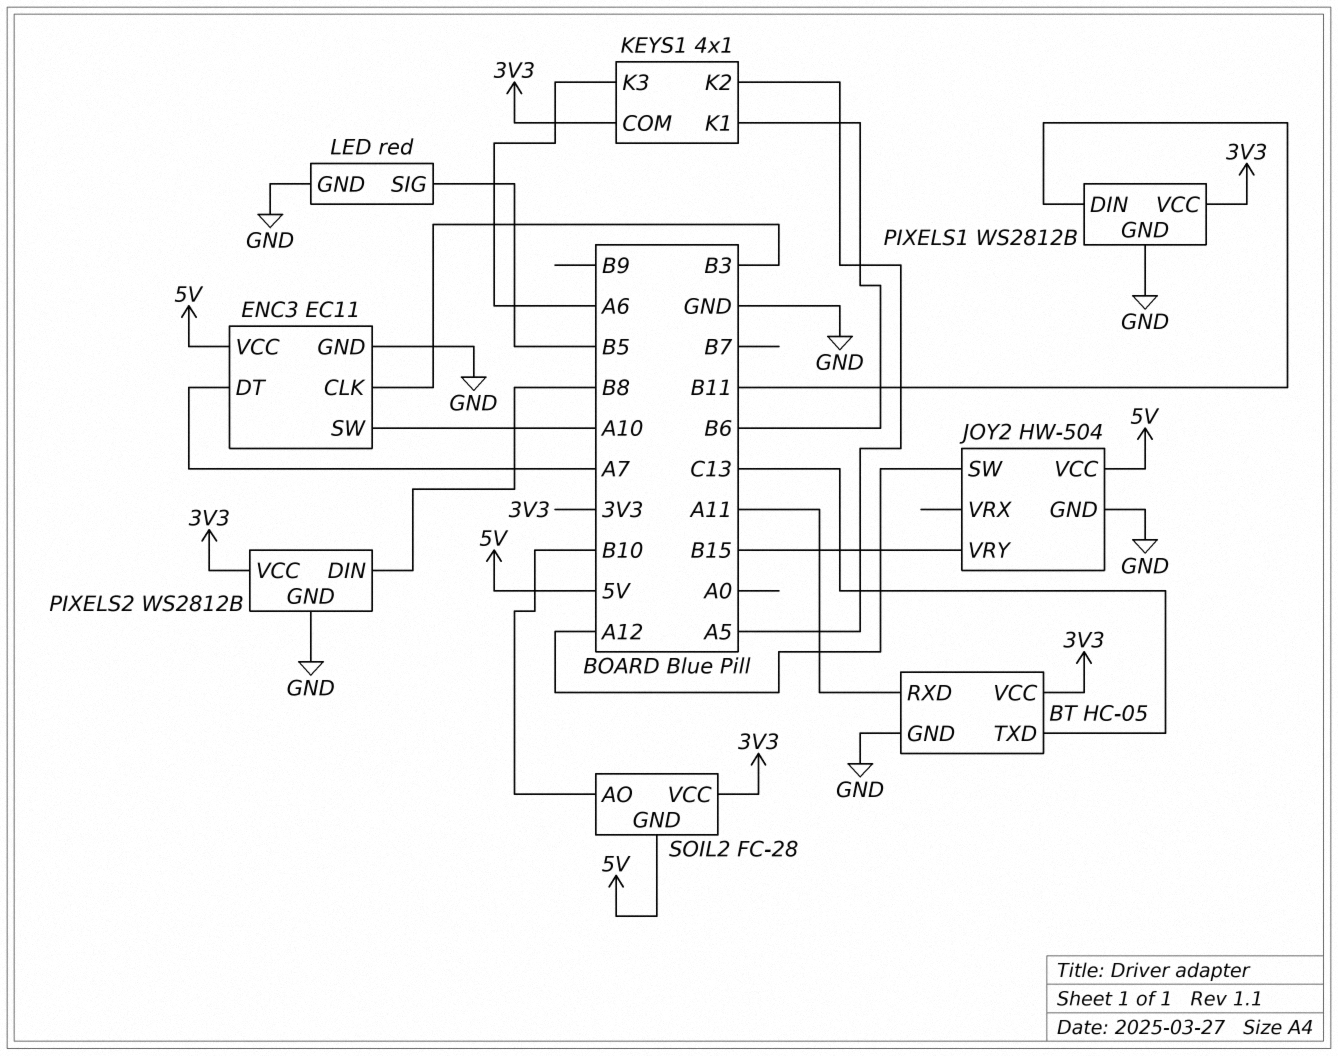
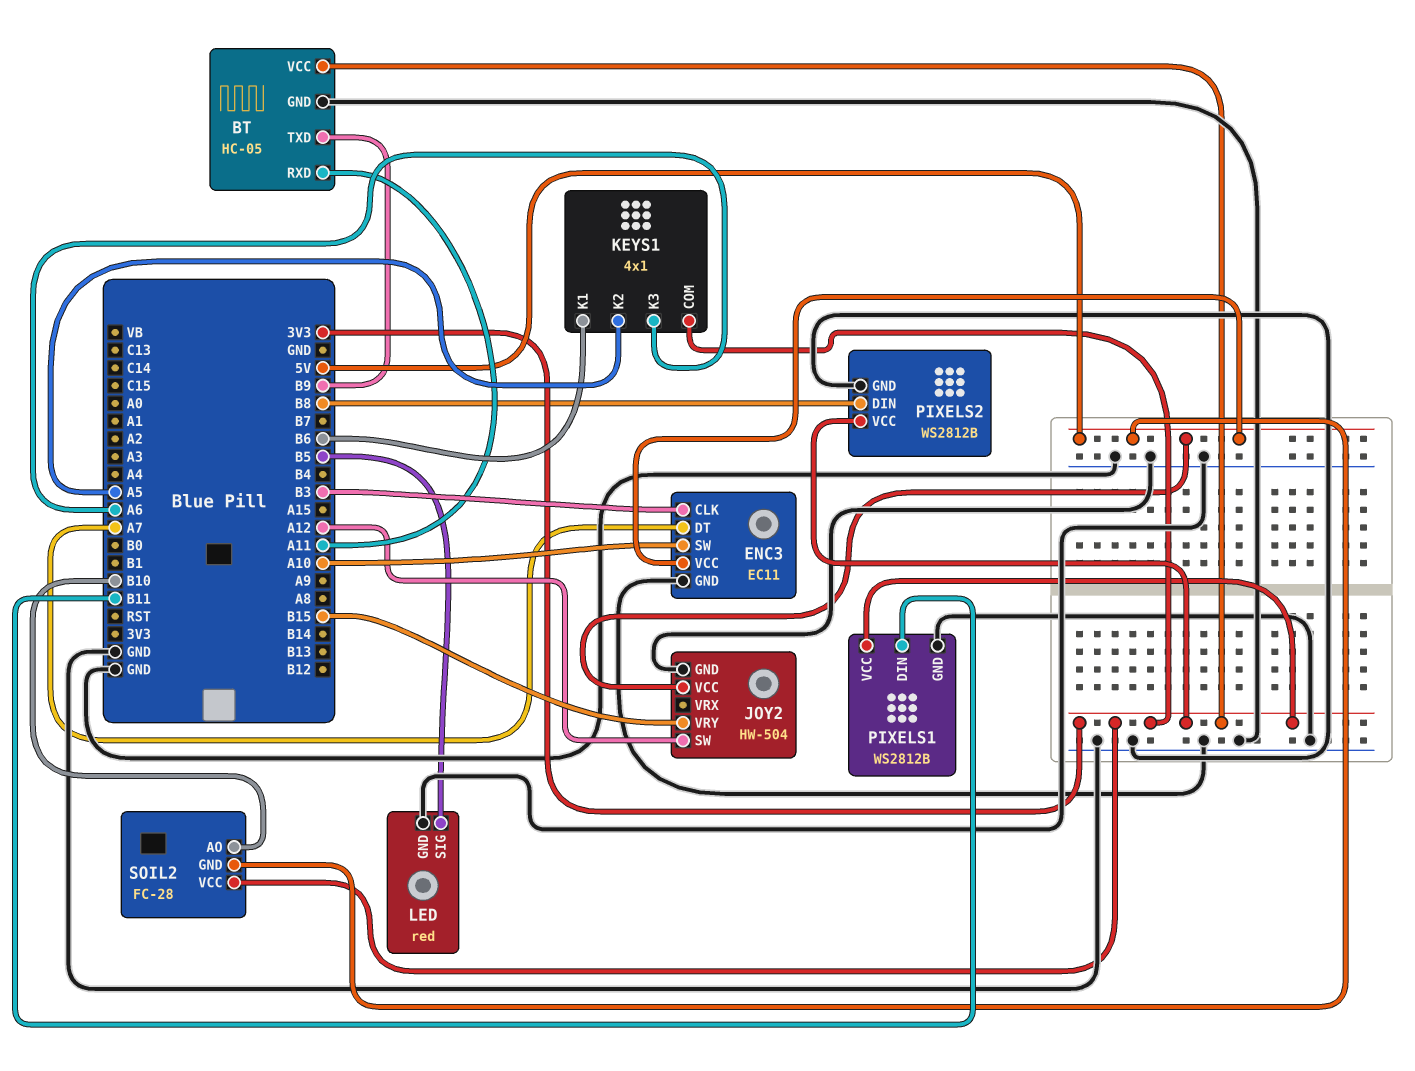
BT pin TXD: C13 -> B9

